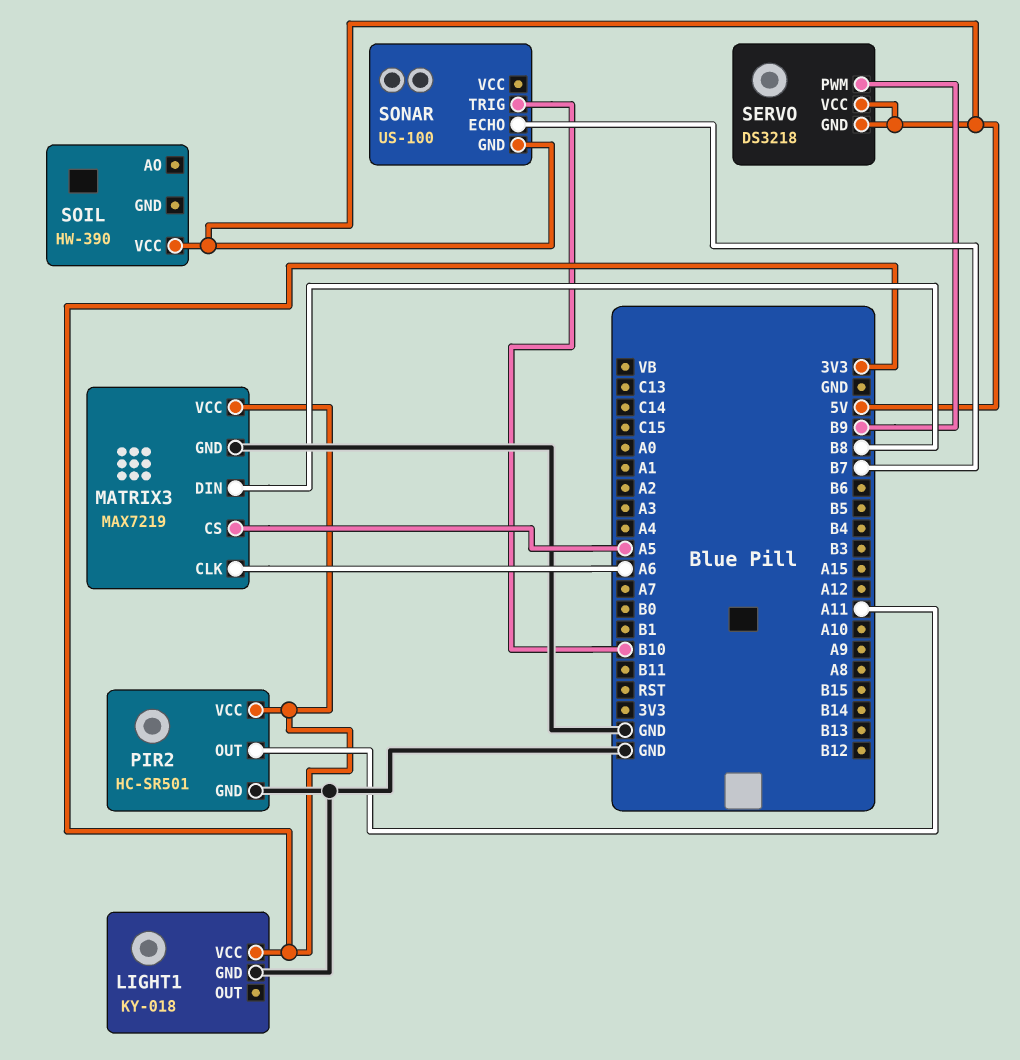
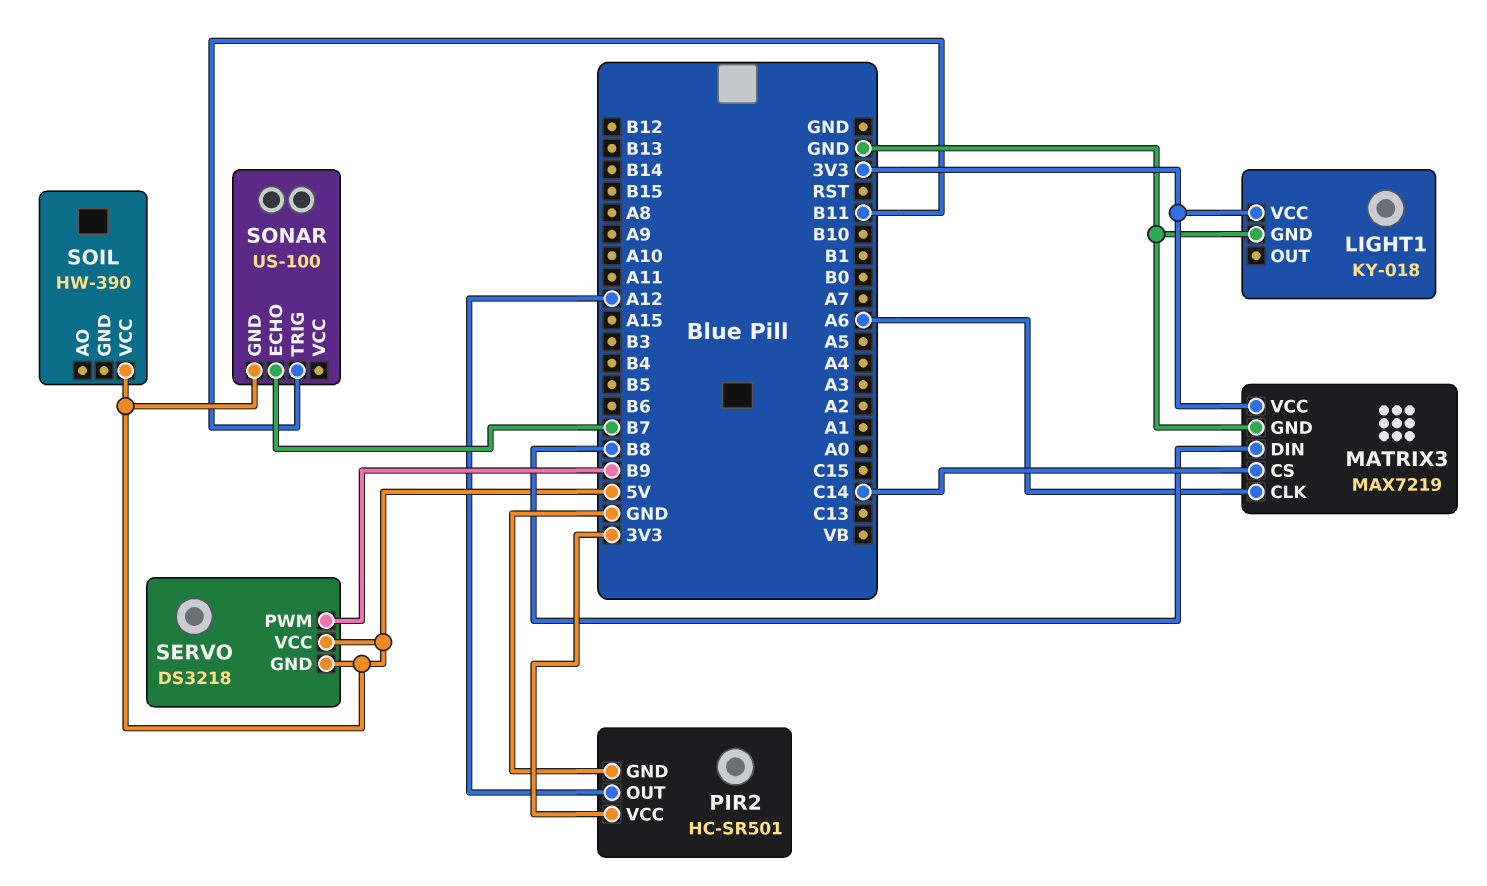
MATRIX3 pin CS: A5 -> C14
PIR2 pin OUT: A11 -> A12
SONAR pin TRIG: B10 -> B11

